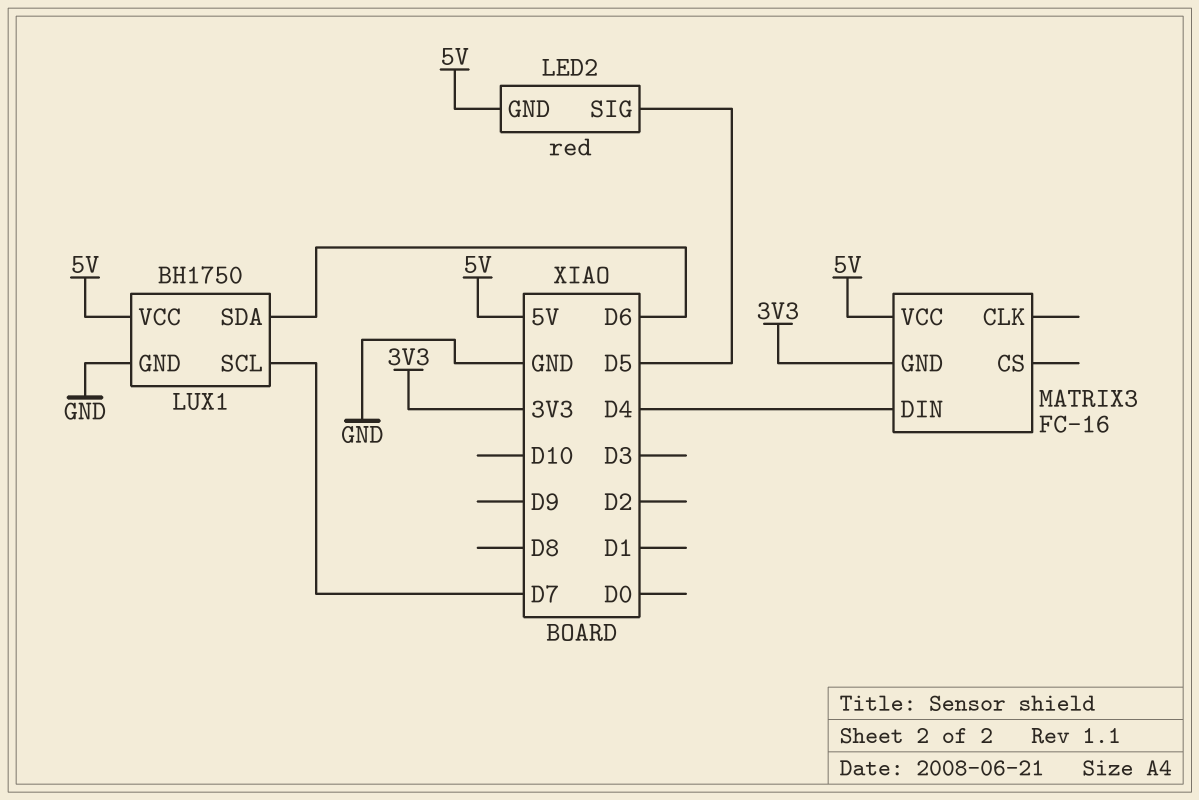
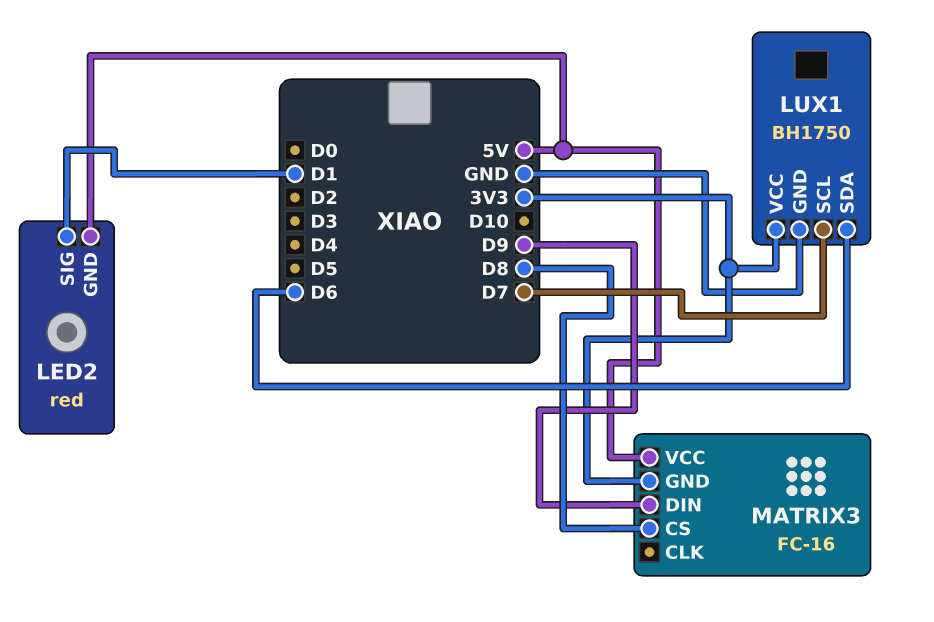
LED2 pin SIG: D5 -> D1
LUX1 pin VCC: 5V -> 3V3
MATRIX3 pin CS: none -> D8
MATRIX3 pin DIN: D4 -> D9

